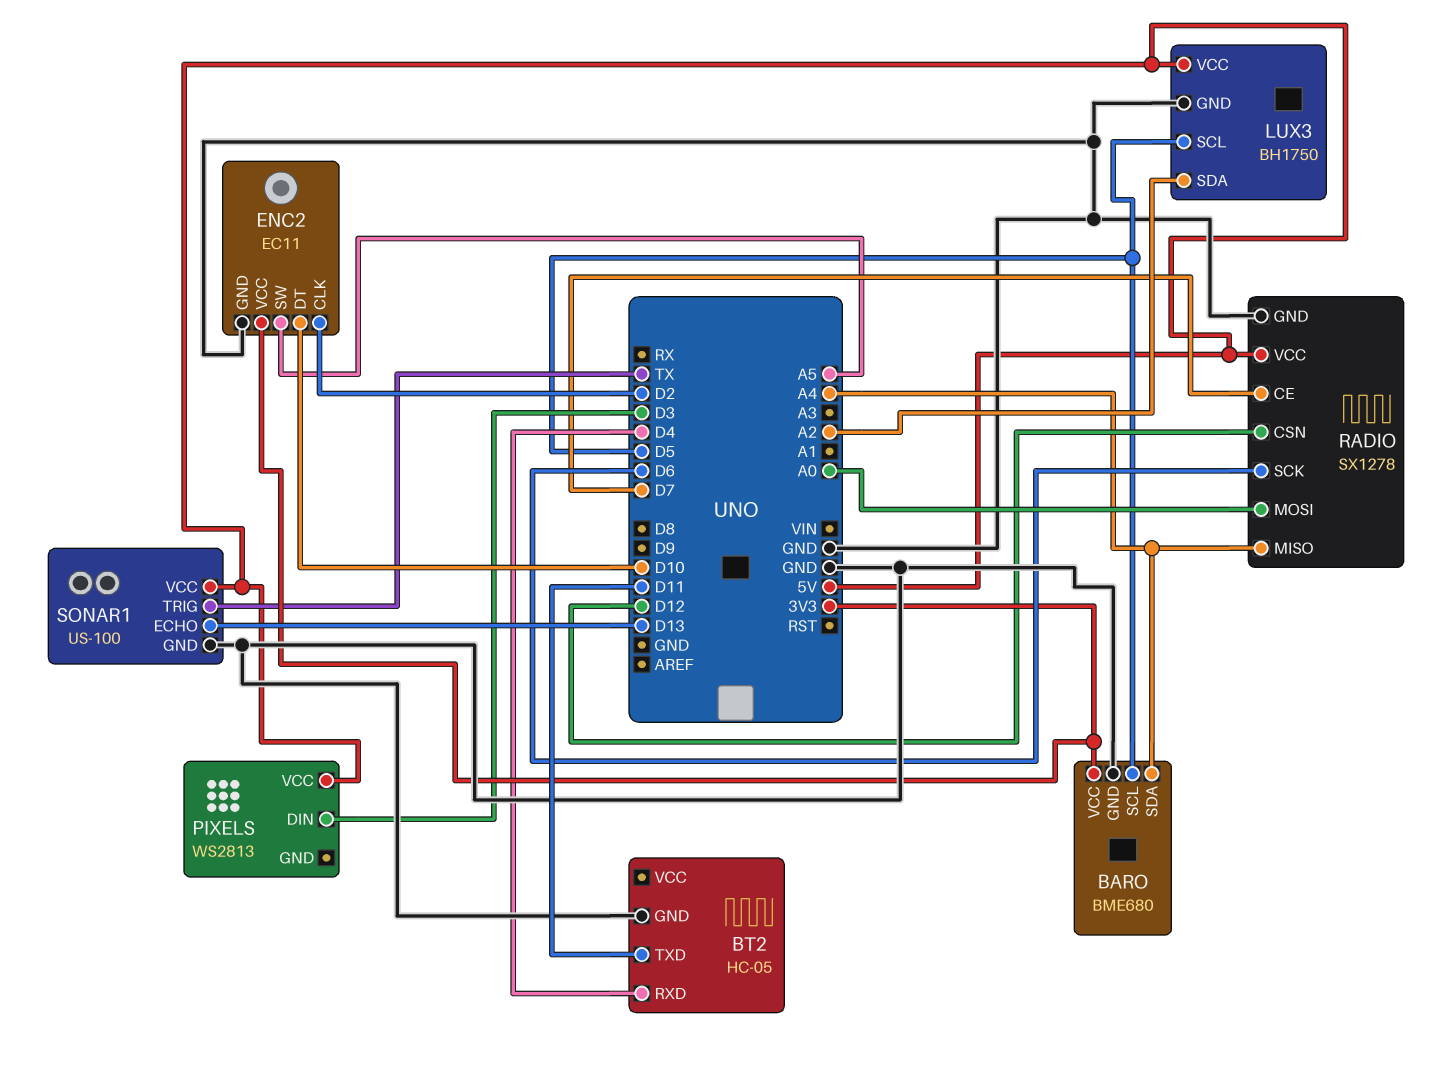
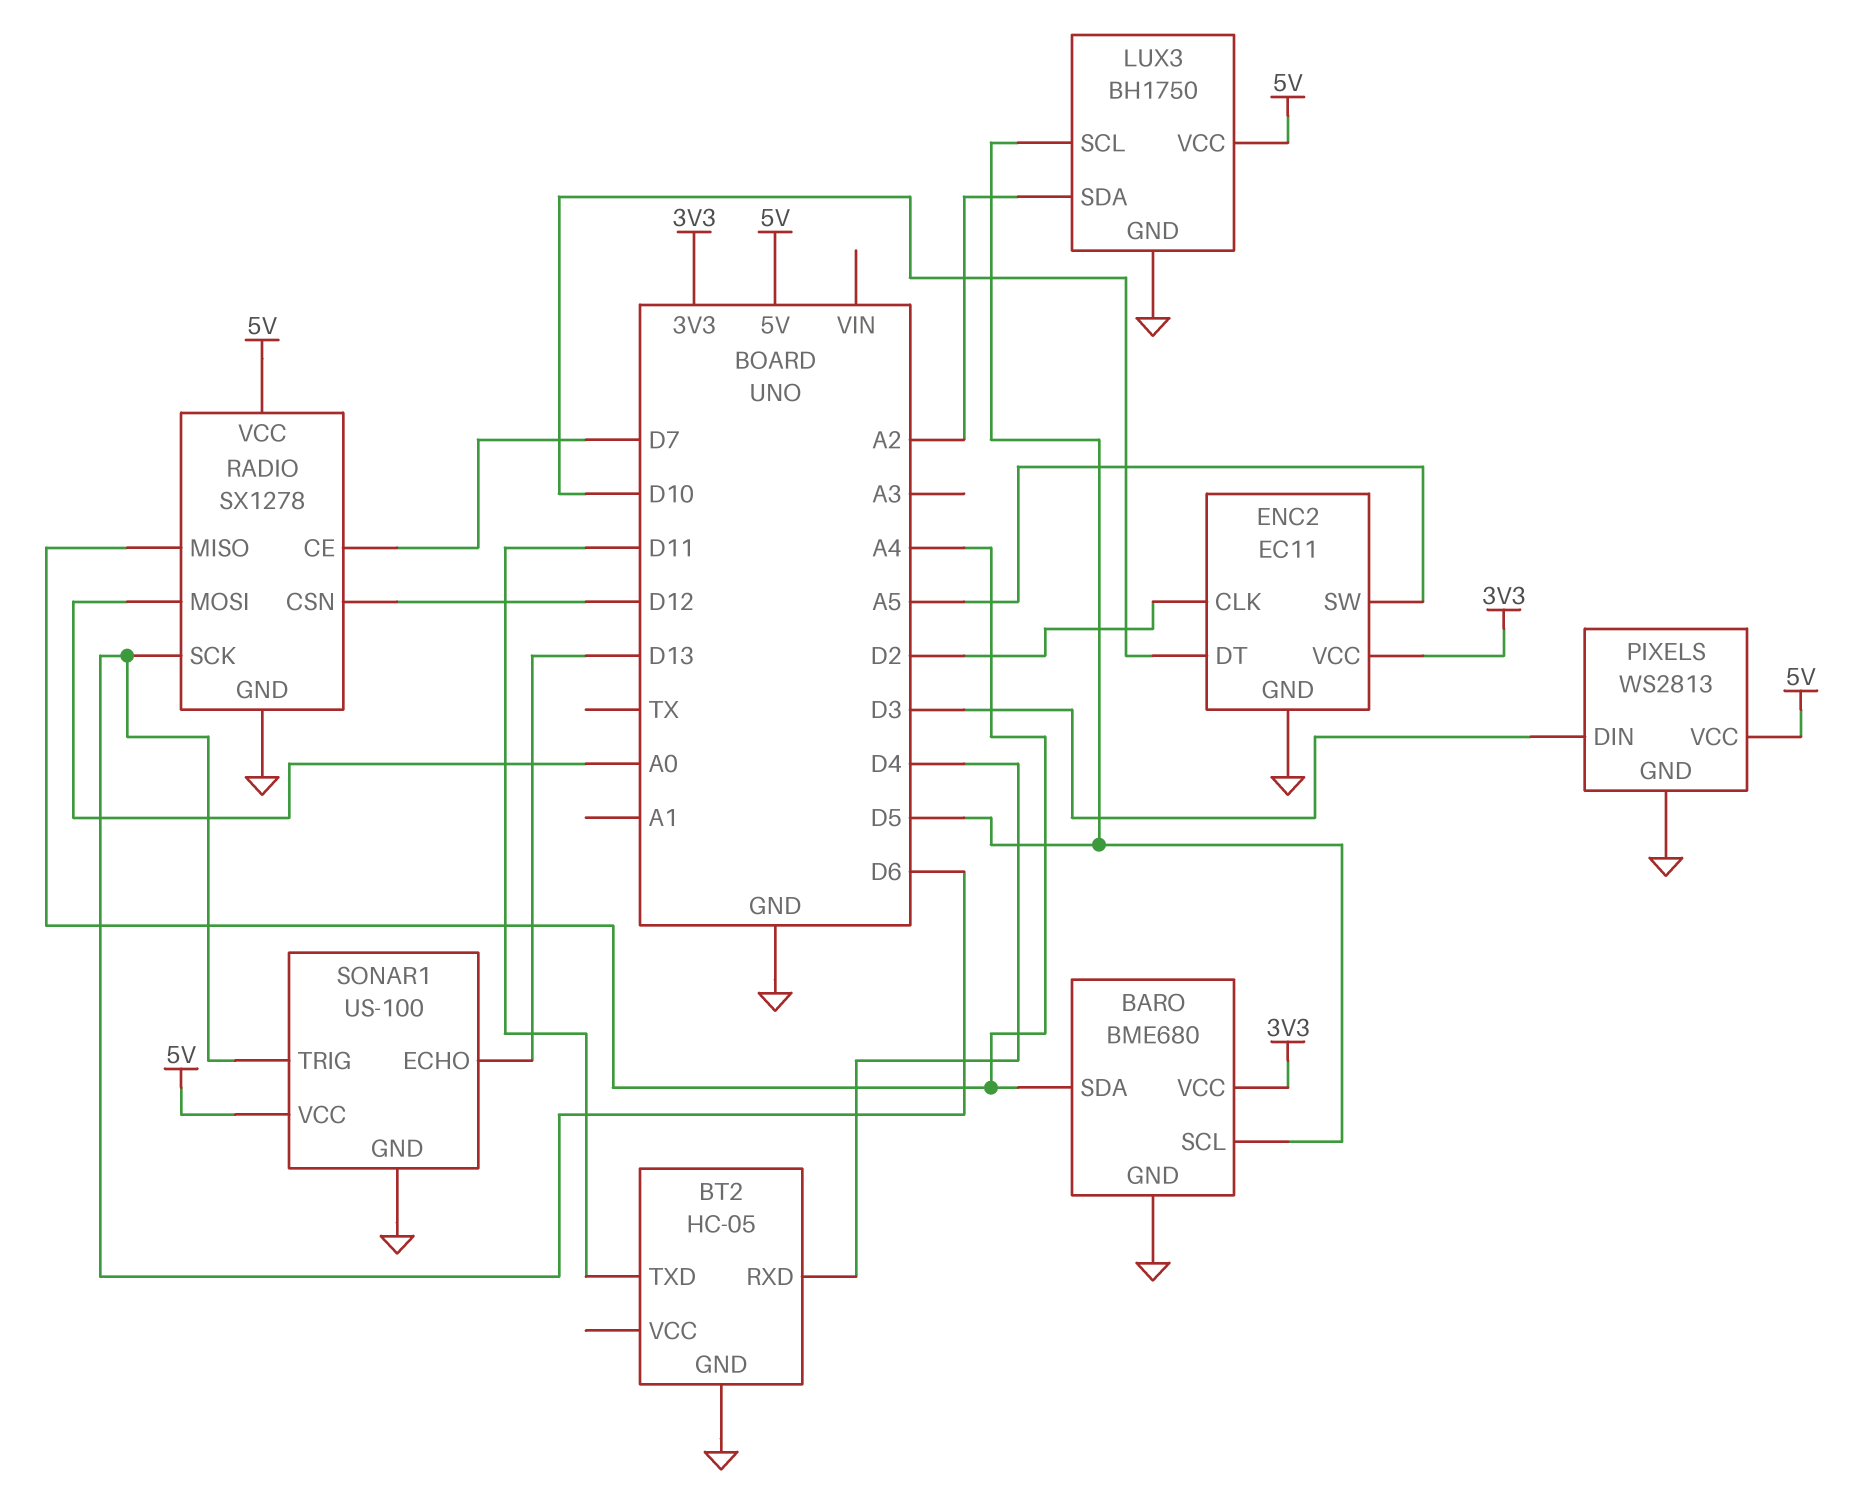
PIXELS pin GND: none -> GND
SONAR1 pin TRIG: TX -> D6

